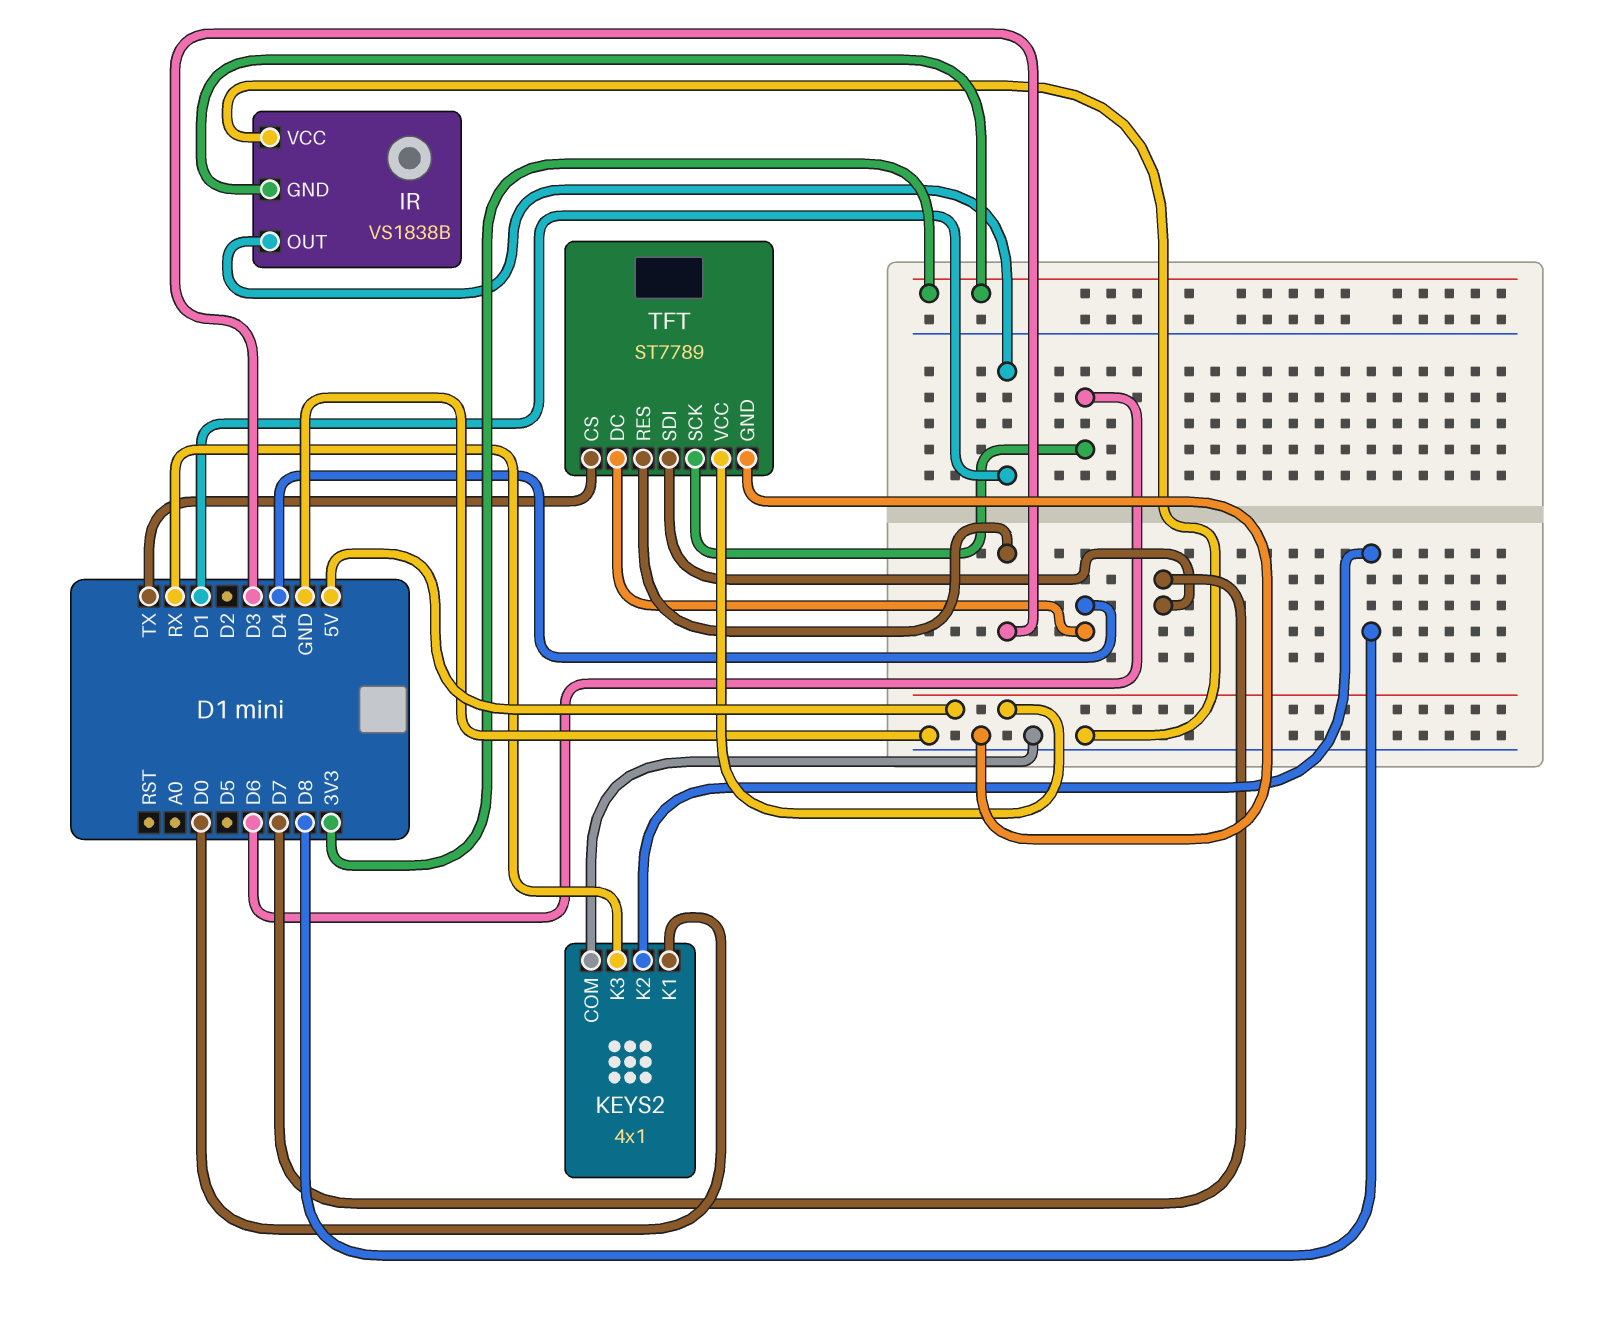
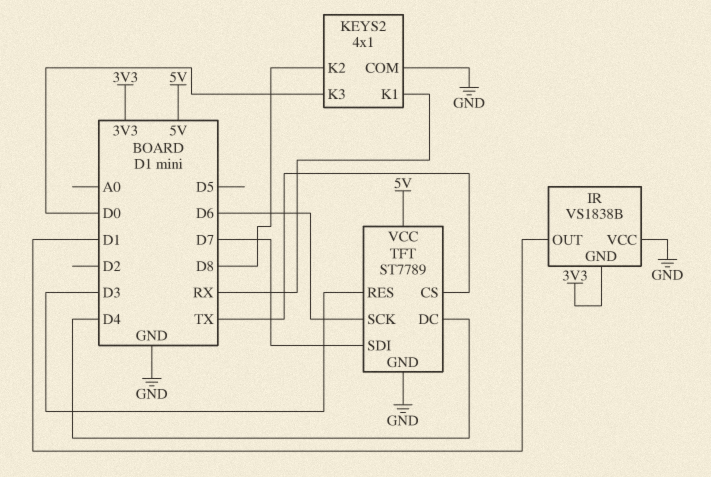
KEYS2 pin K1: D0 -> RX
KEYS2 pin K3: RX -> D0

